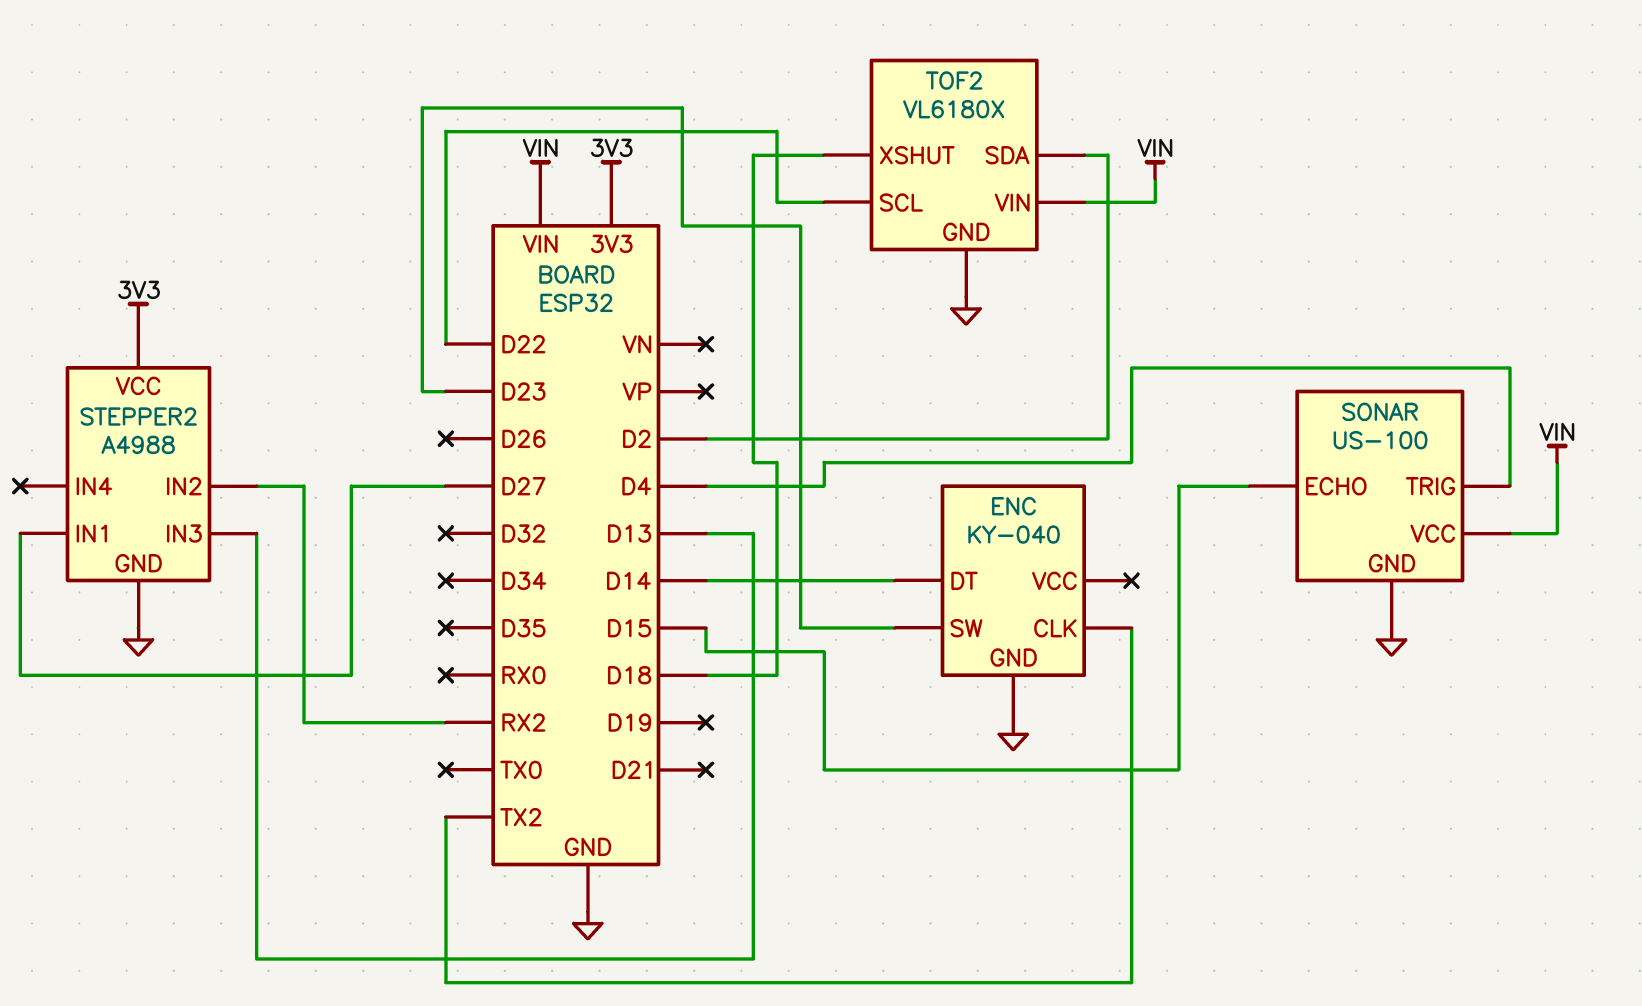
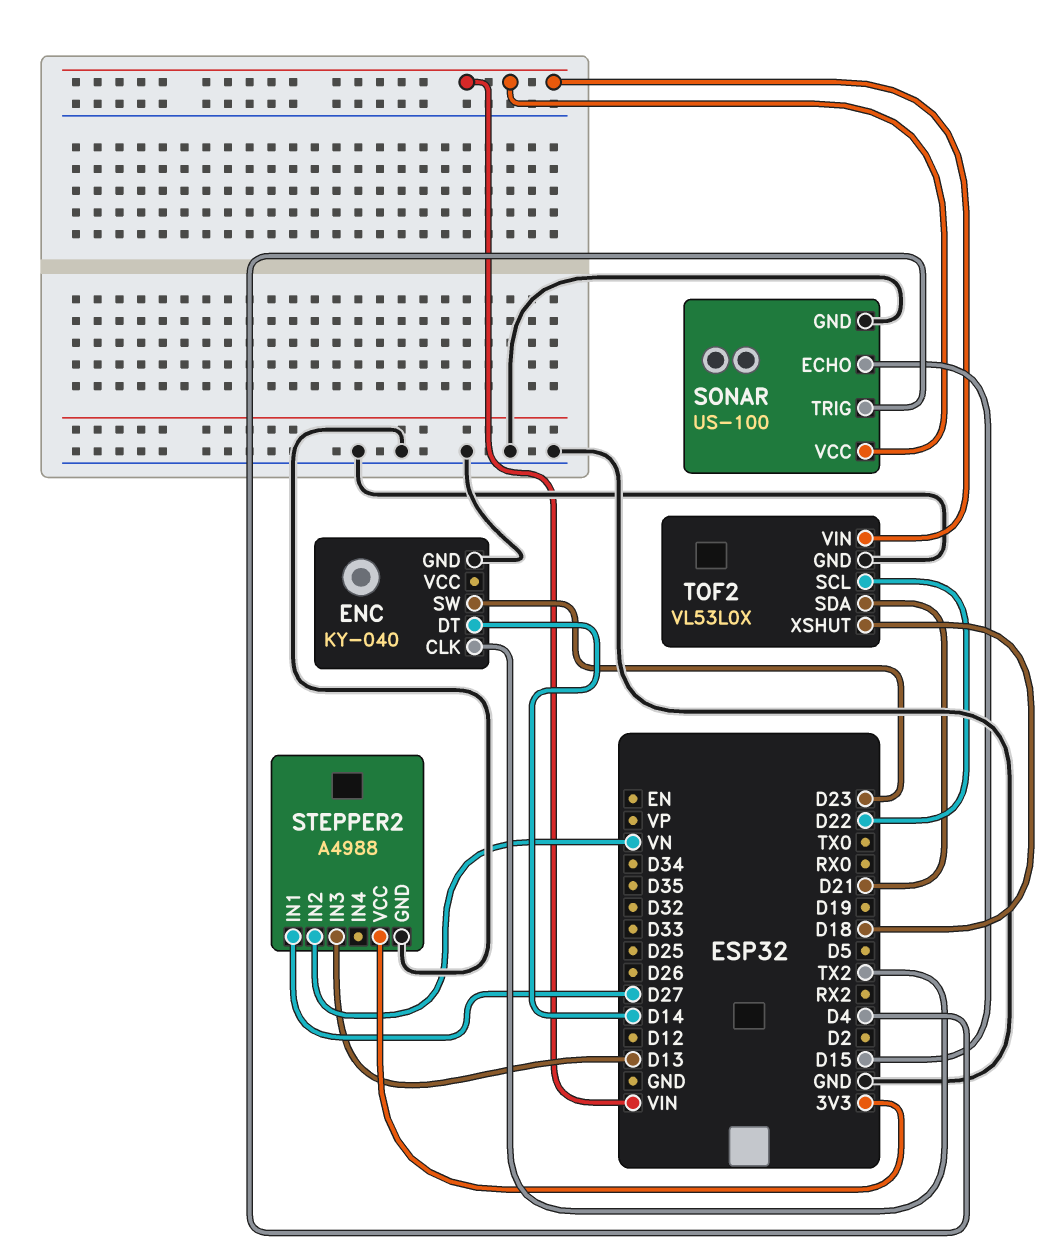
STEPPER2 pin IN2: RX2 -> VN
TOF2: VL6180X -> VL53L0X
TOF2 pin SDA: D2 -> D21

